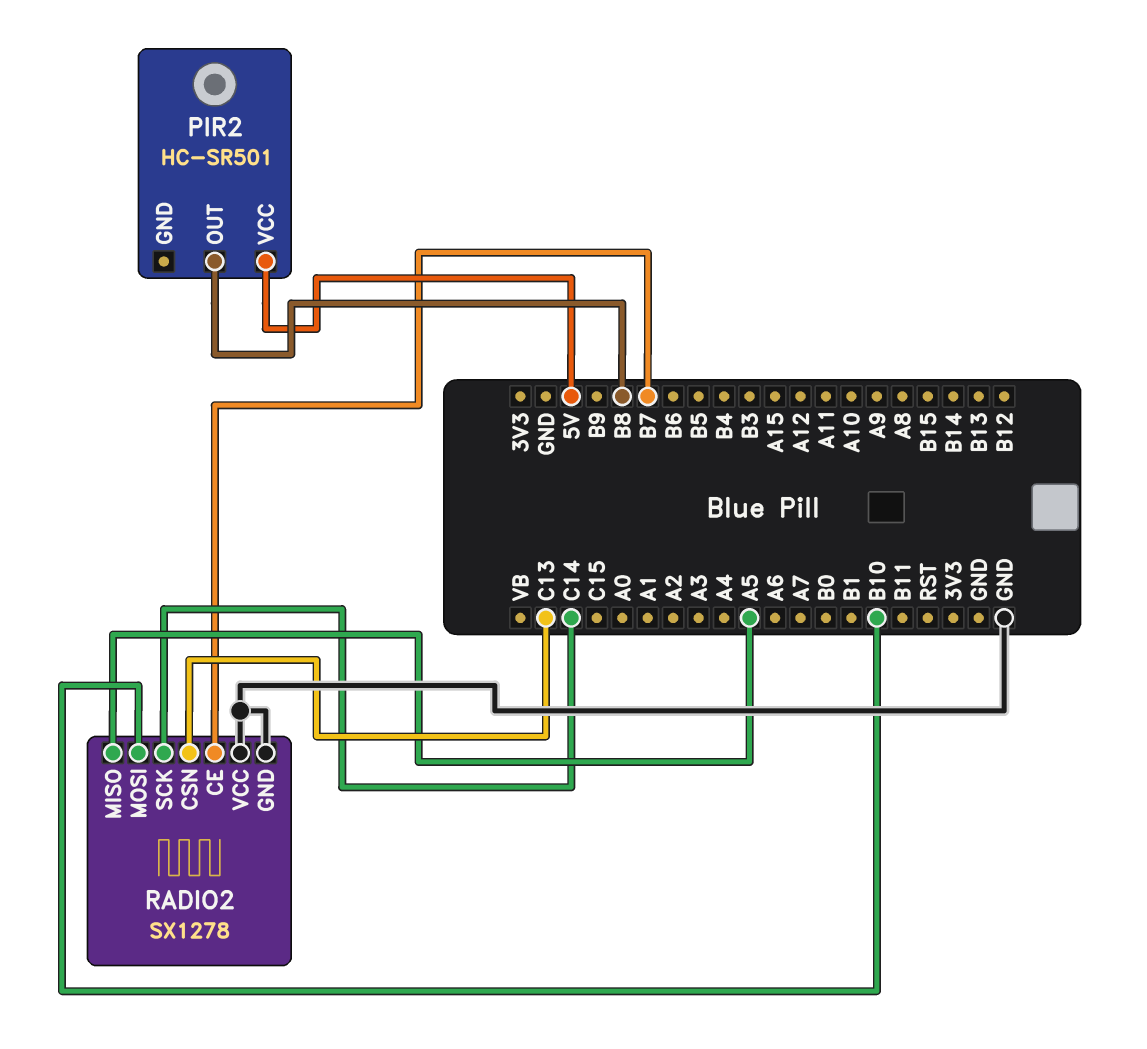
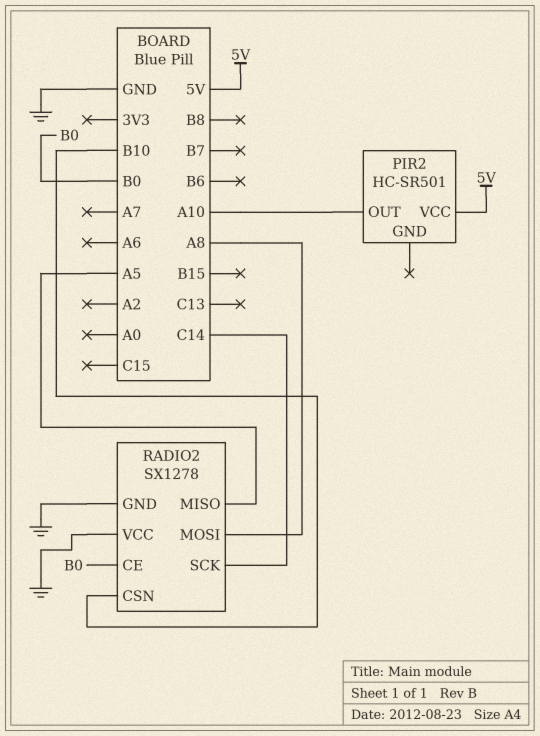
PIR2 pin OUT: B8 -> A10
RADIO2 pin CE: B7 -> B0
RADIO2 pin CSN: C13 -> B10
RADIO2 pin MOSI: B10 -> A8

